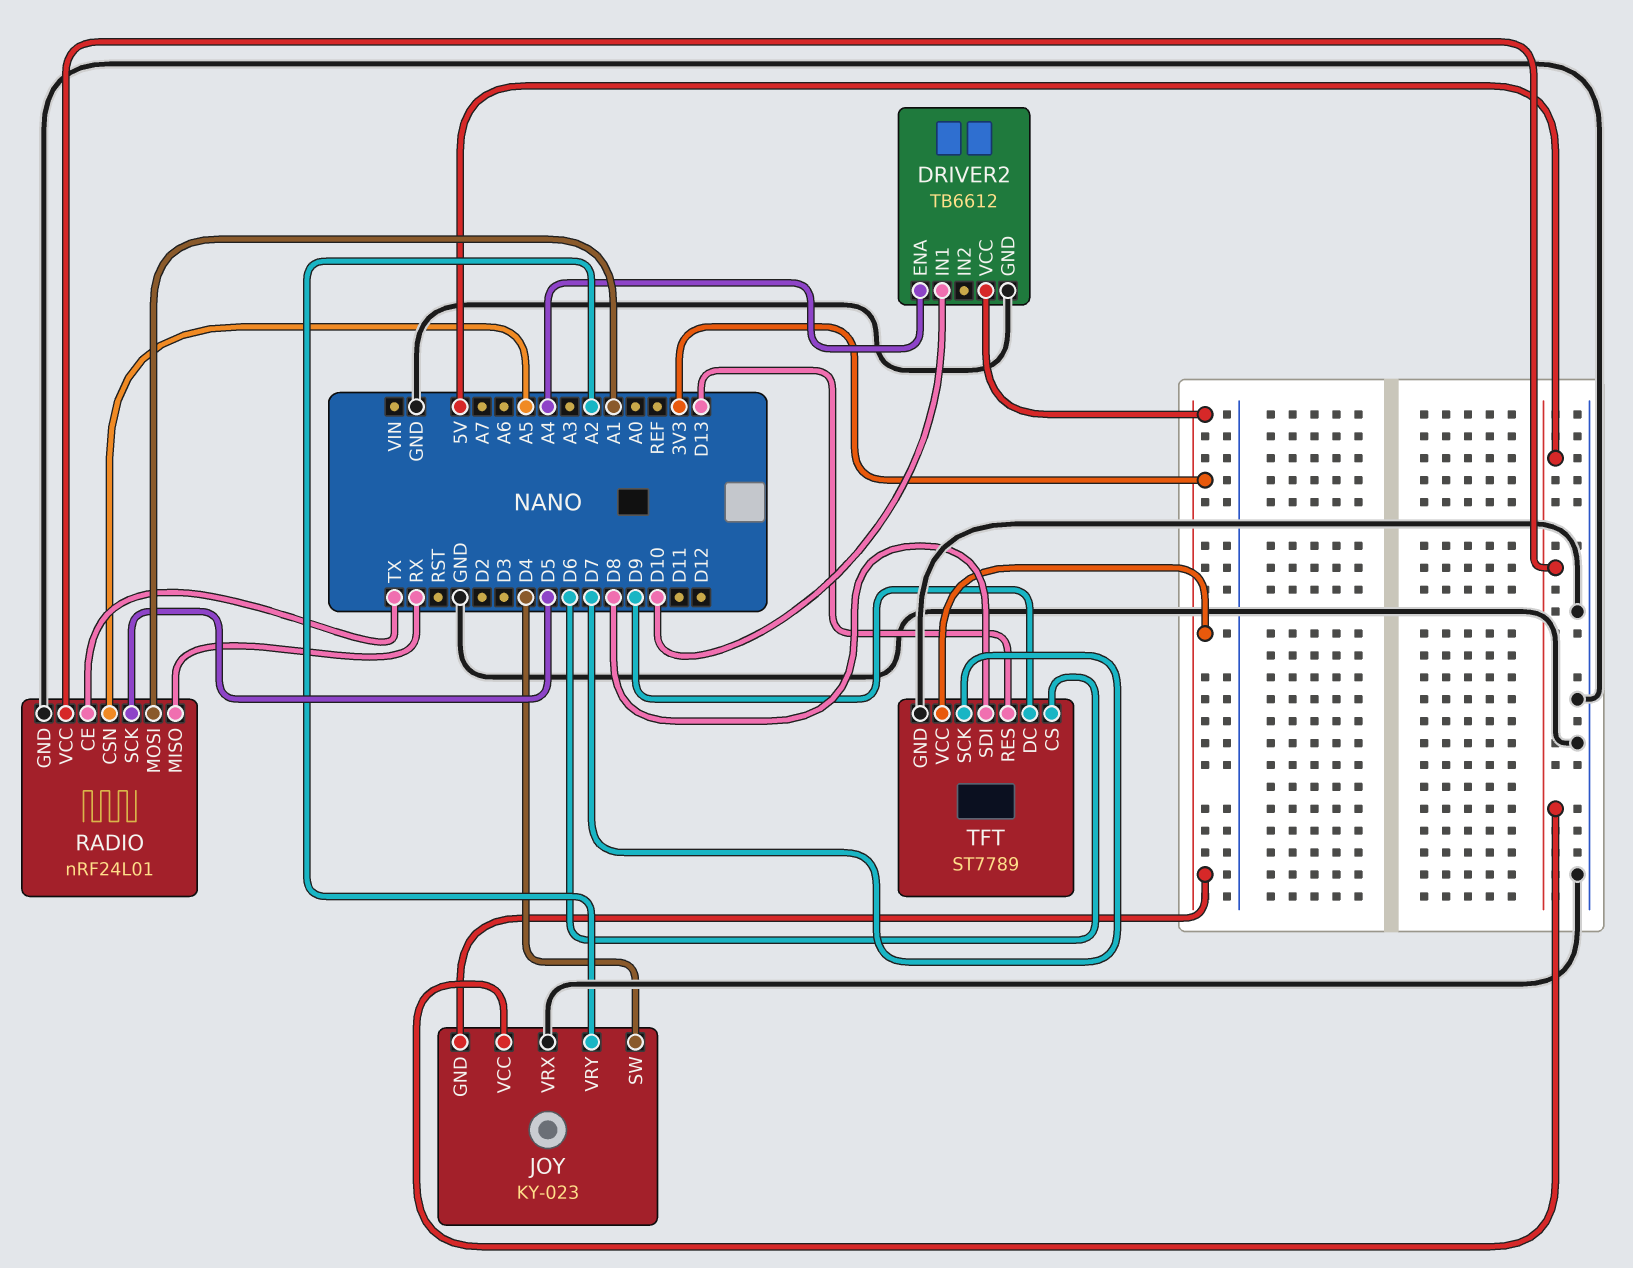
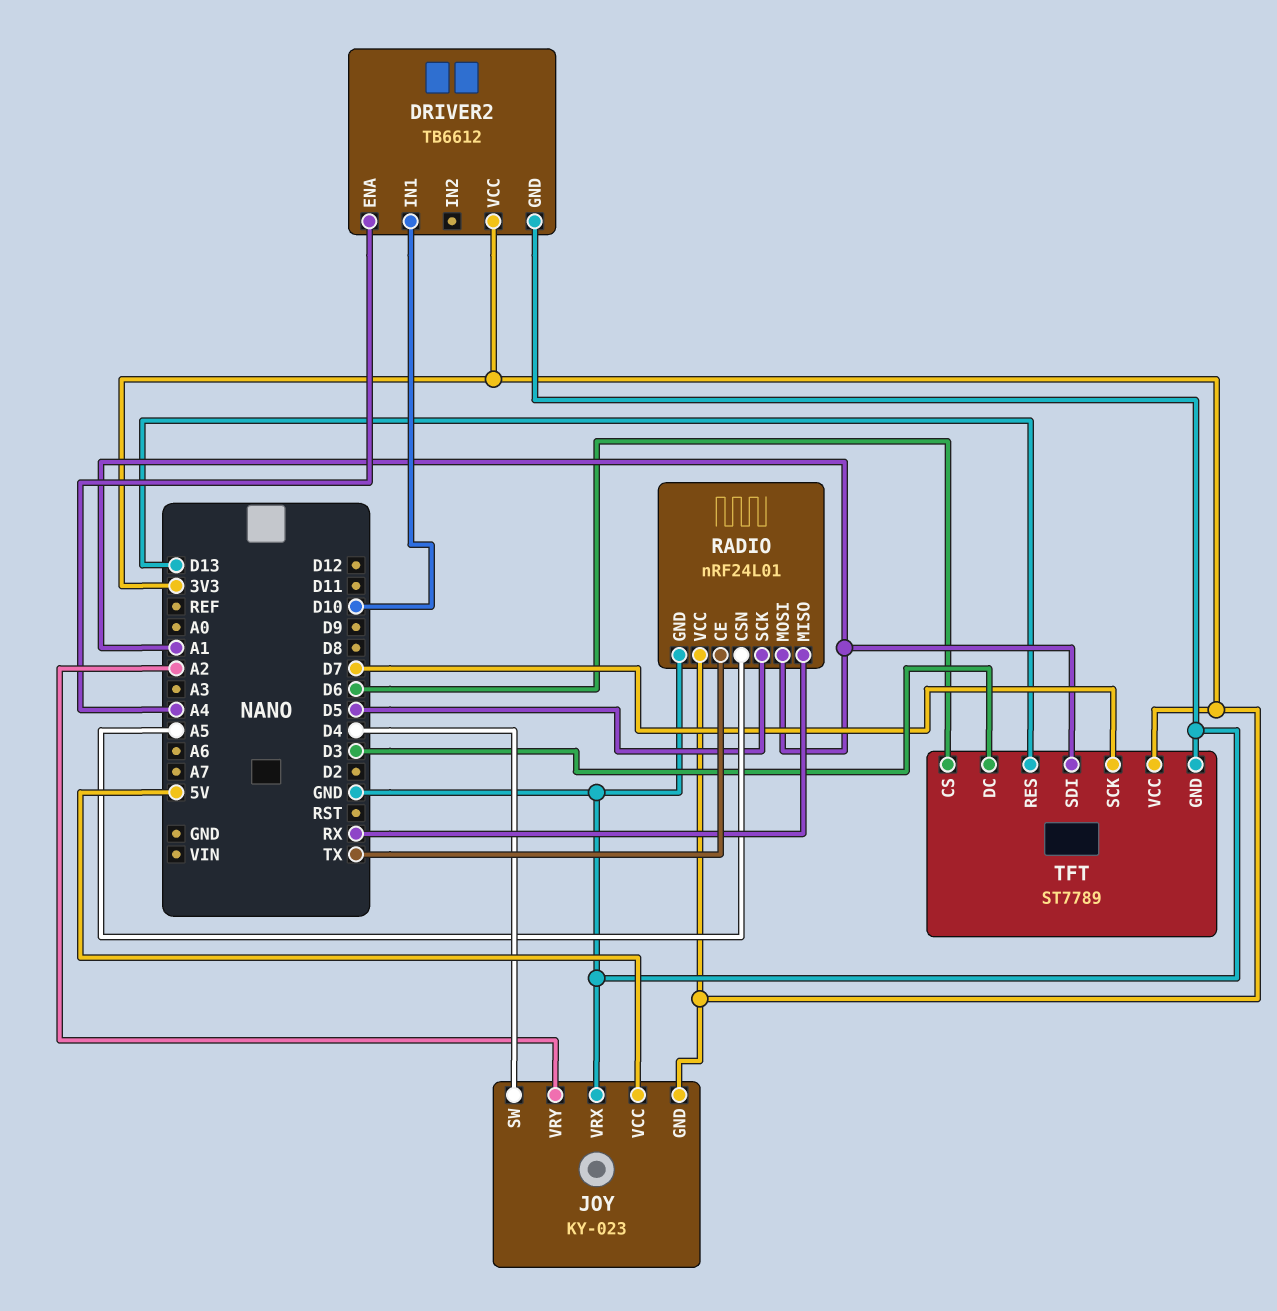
RADIO pin VCC: 5V -> 3V3
TFT pin DC: D9 -> D3
TFT pin SDI: D8 -> A1

